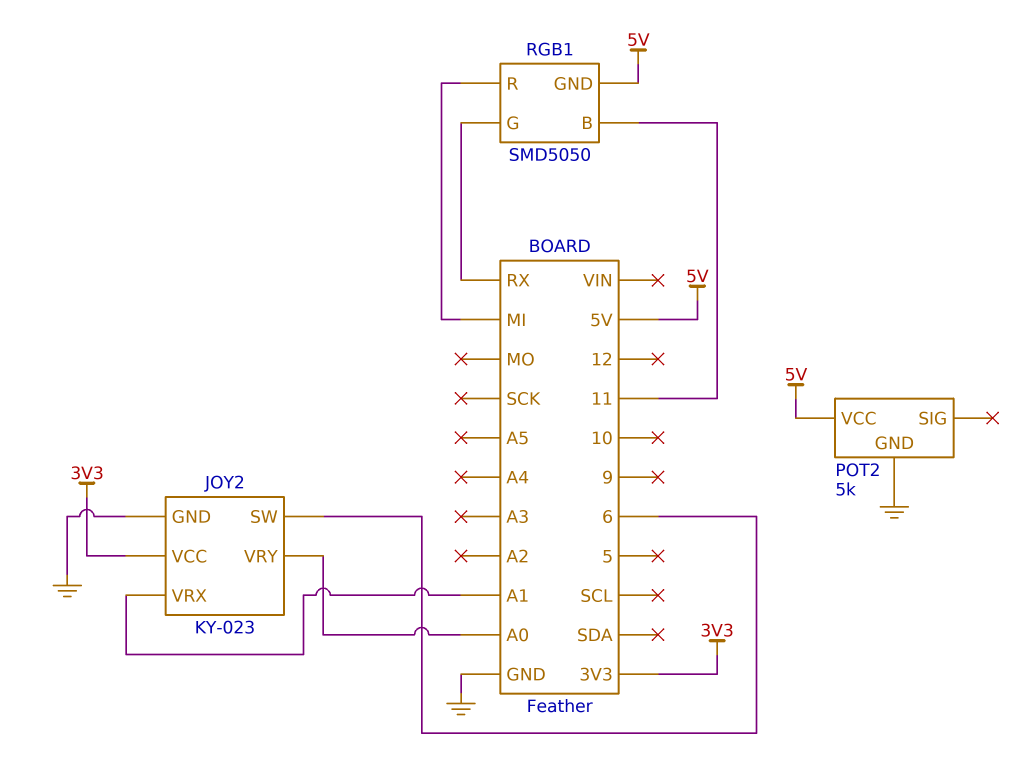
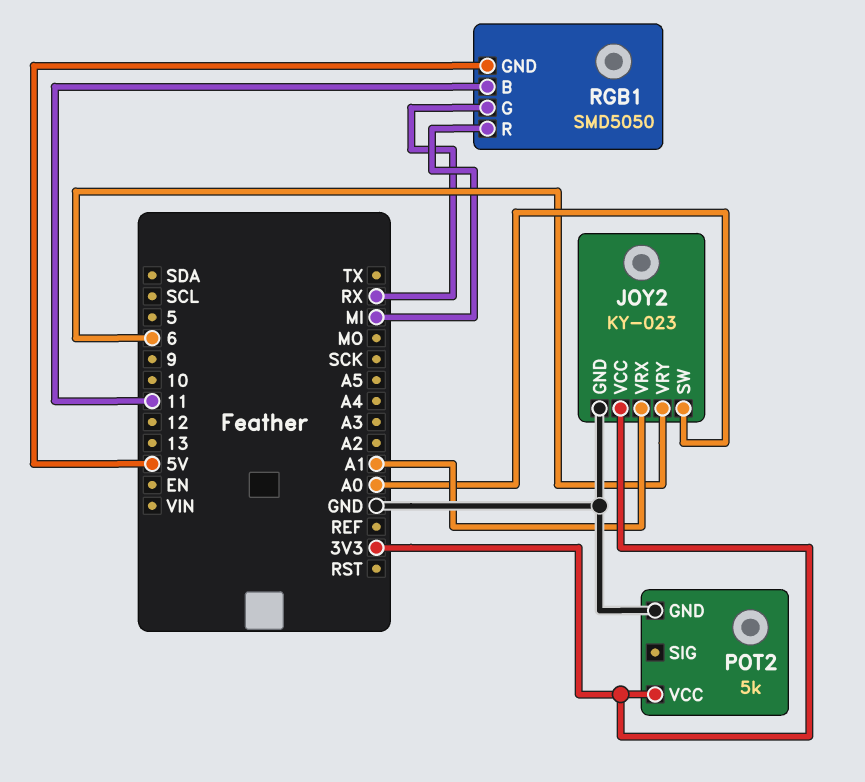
JOY2 pin SW: 6 -> A0
JOY2 pin VRY: A0 -> 6
POT2 pin VCC: 5V -> 3V3

